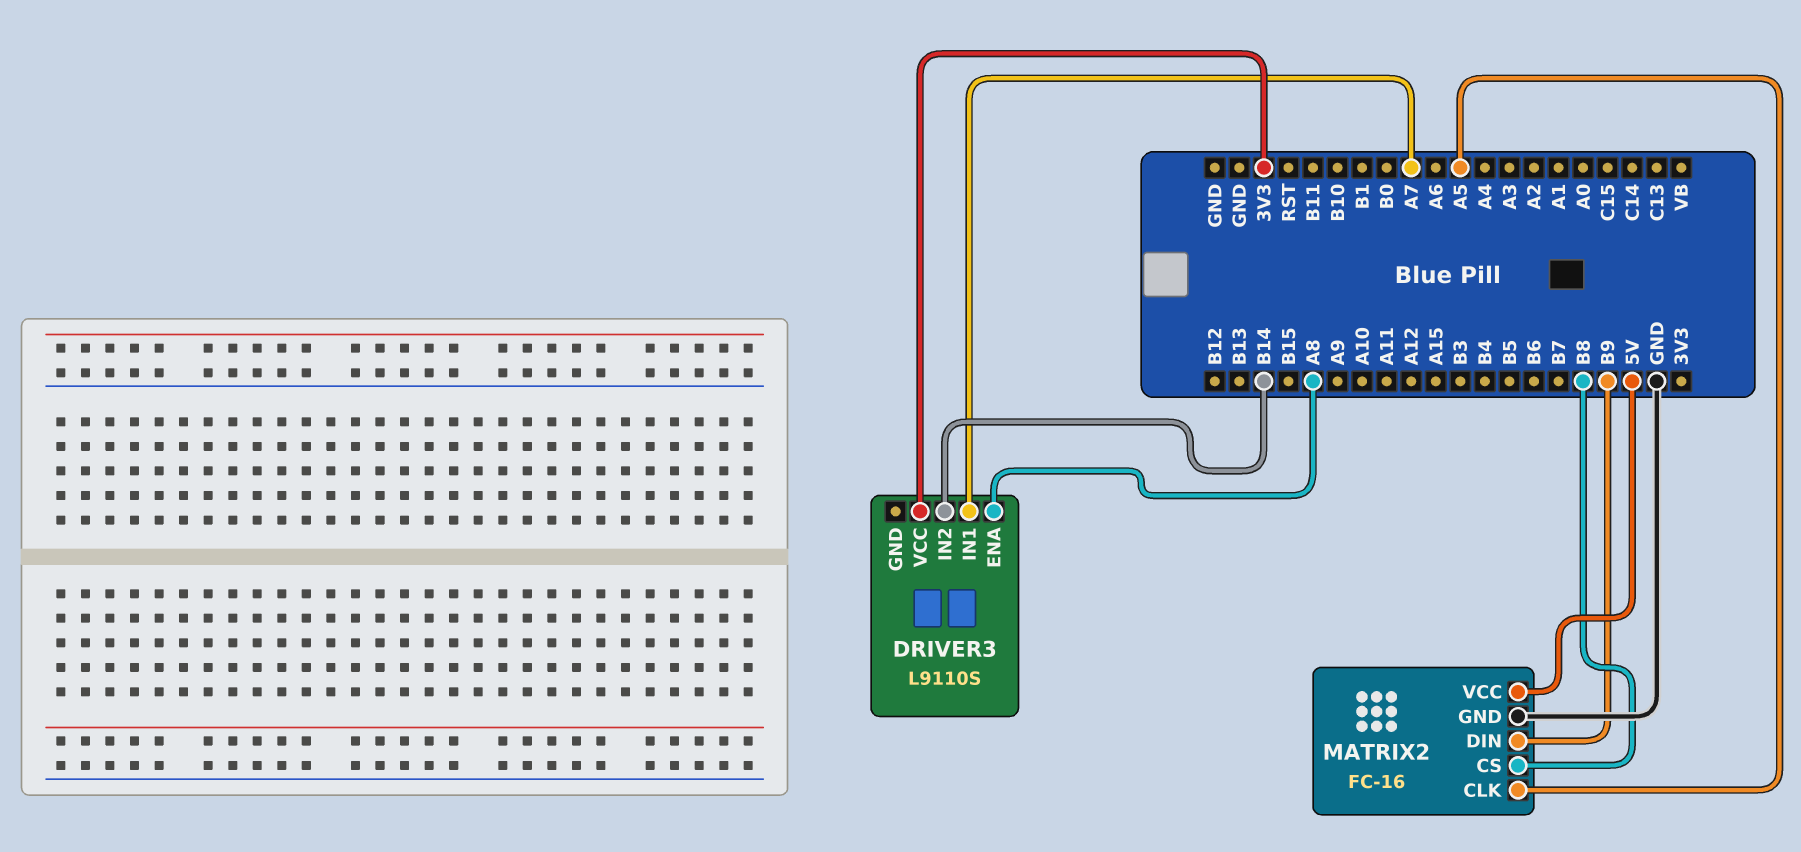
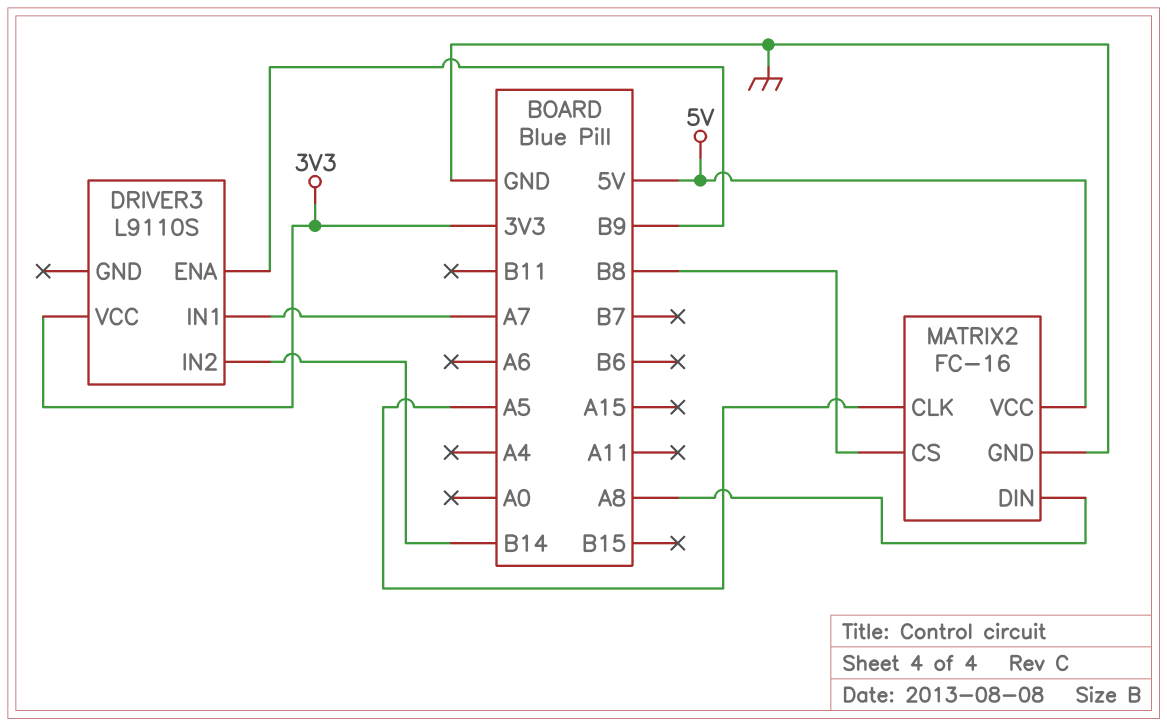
DRIVER3 pin ENA: A8 -> B9
MATRIX2 pin DIN: B9 -> A8

